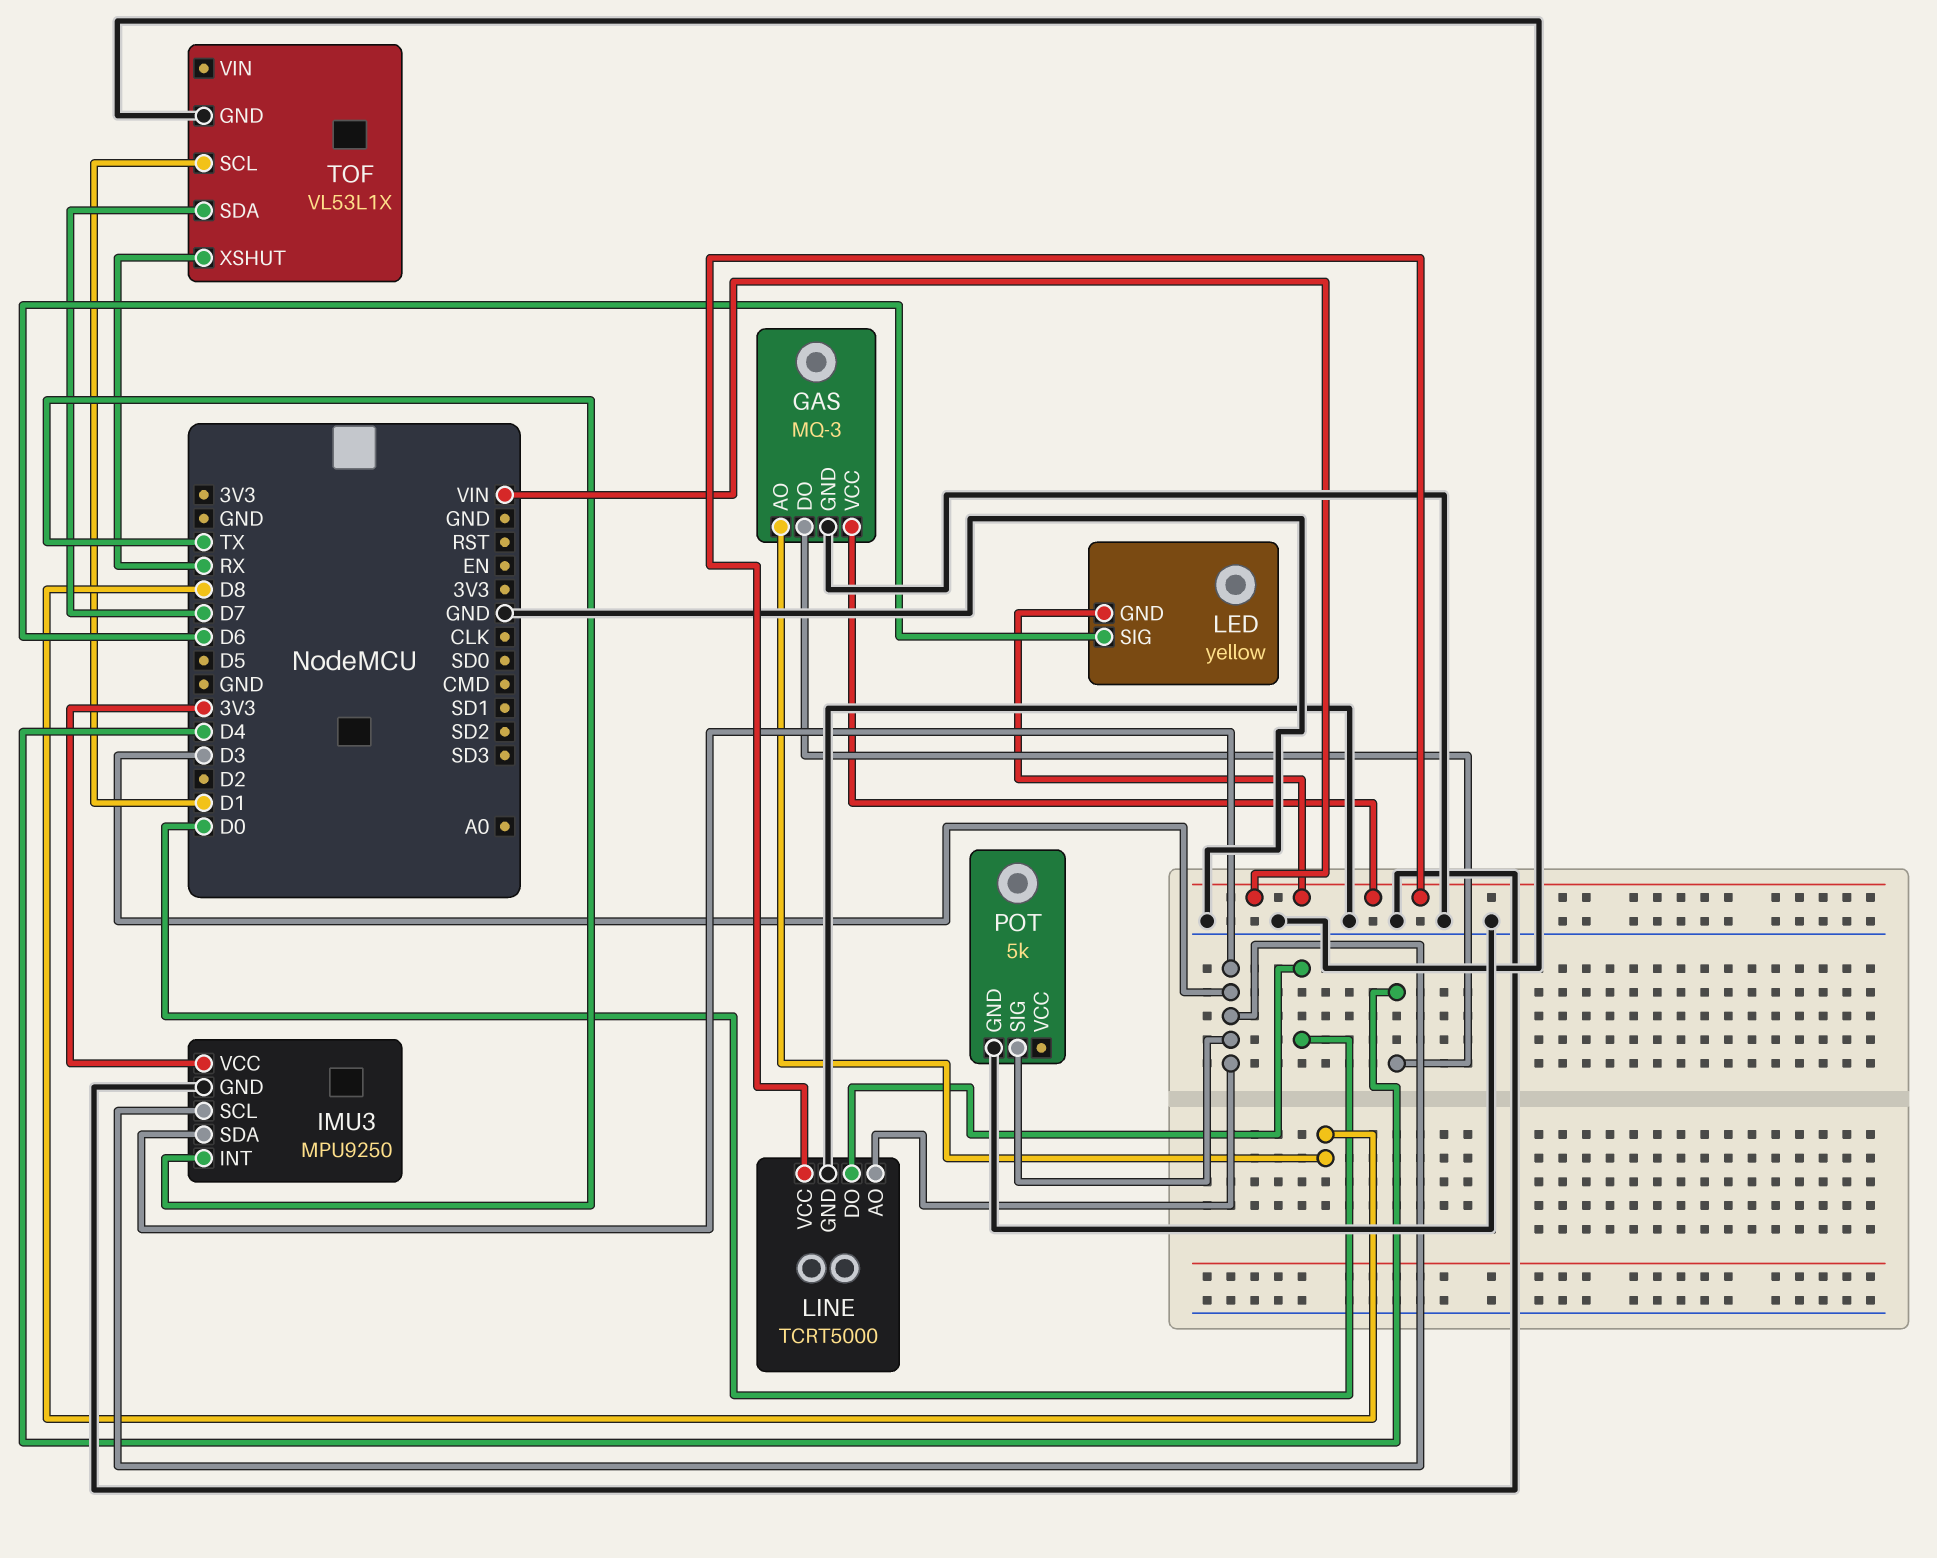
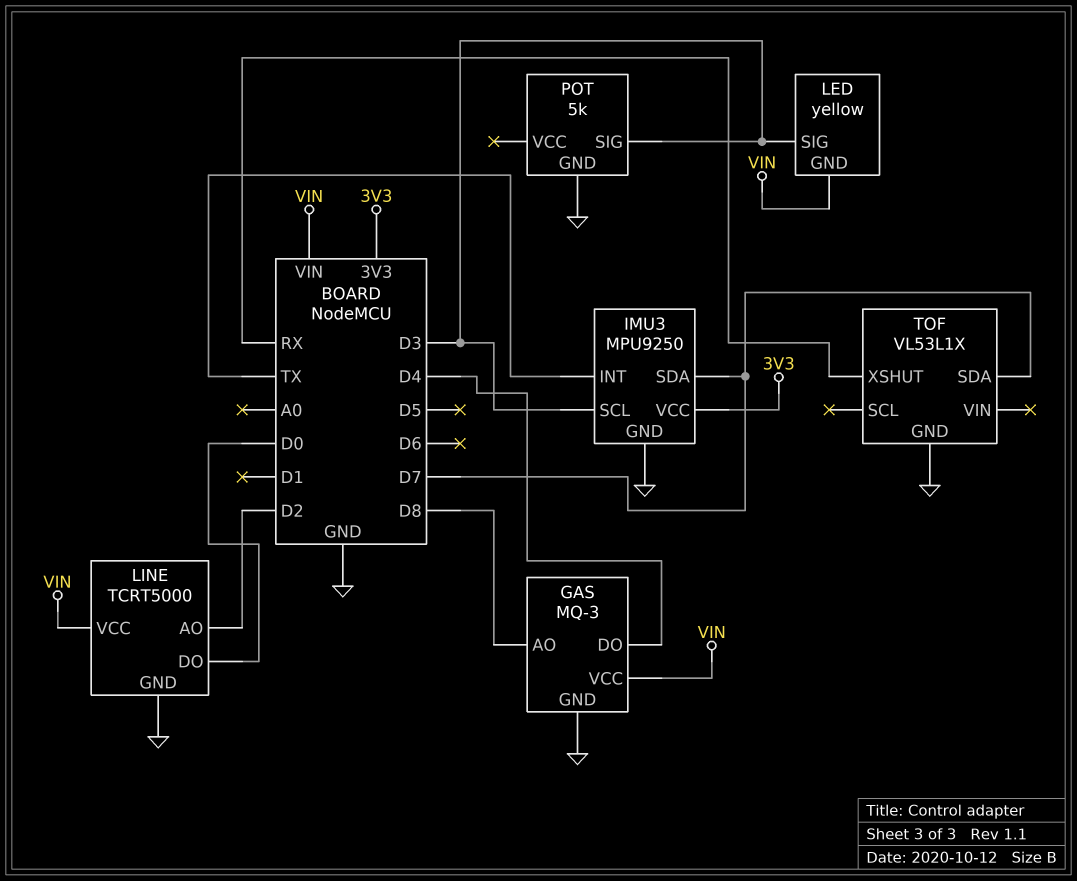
IMU3 pin SDA: D3 -> D7
LED pin SIG: D6 -> D3
LINE pin AO: D3 -> D2
TOF pin SCL: D1 -> none

